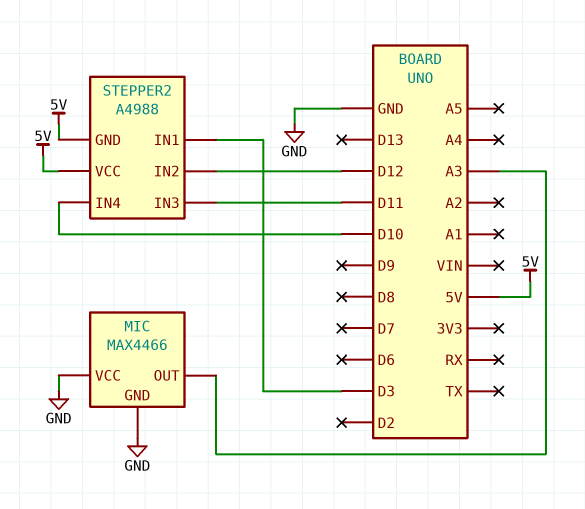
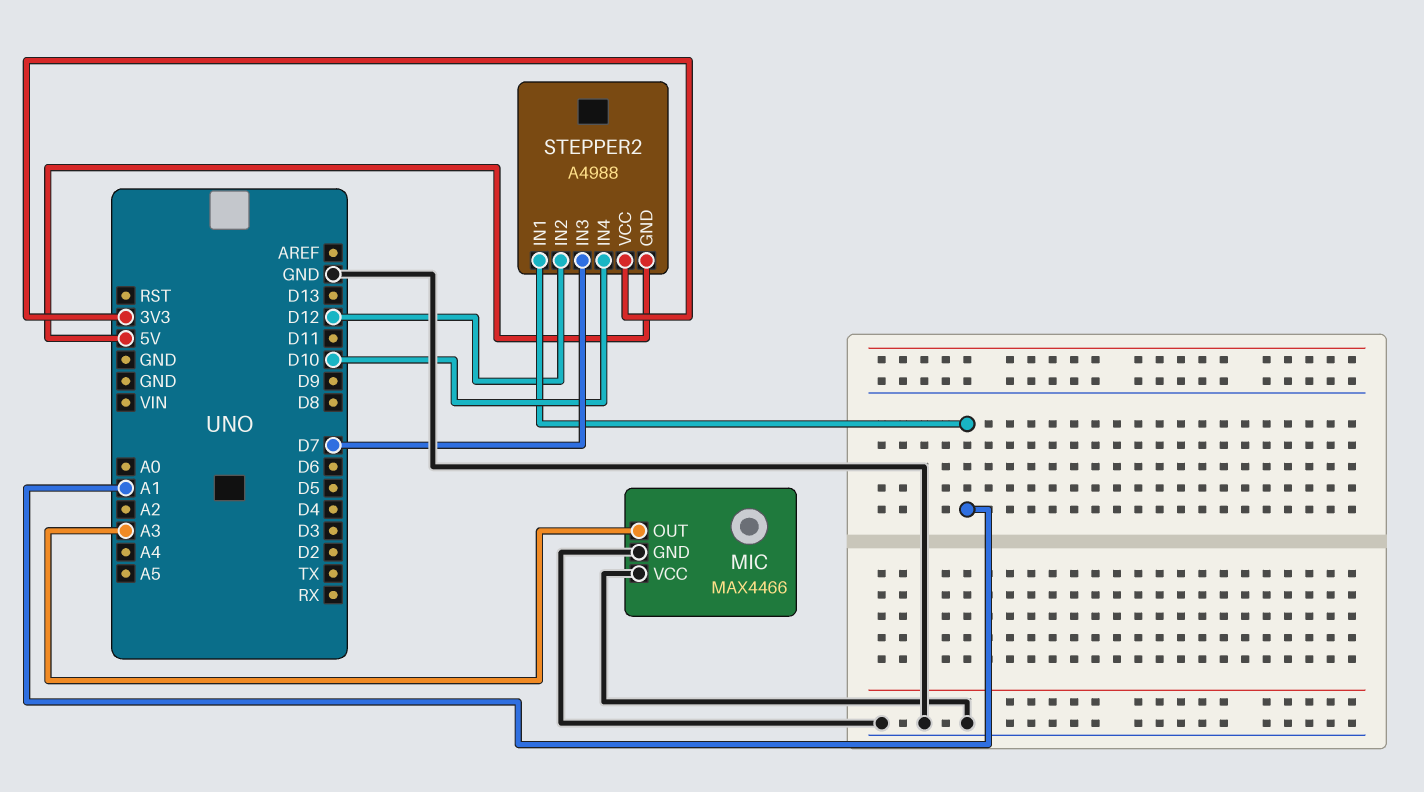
STEPPER2 pin IN1: D3 -> A1
STEPPER2 pin IN3: D11 -> D7
STEPPER2 pin VCC: 5V -> 3V3

